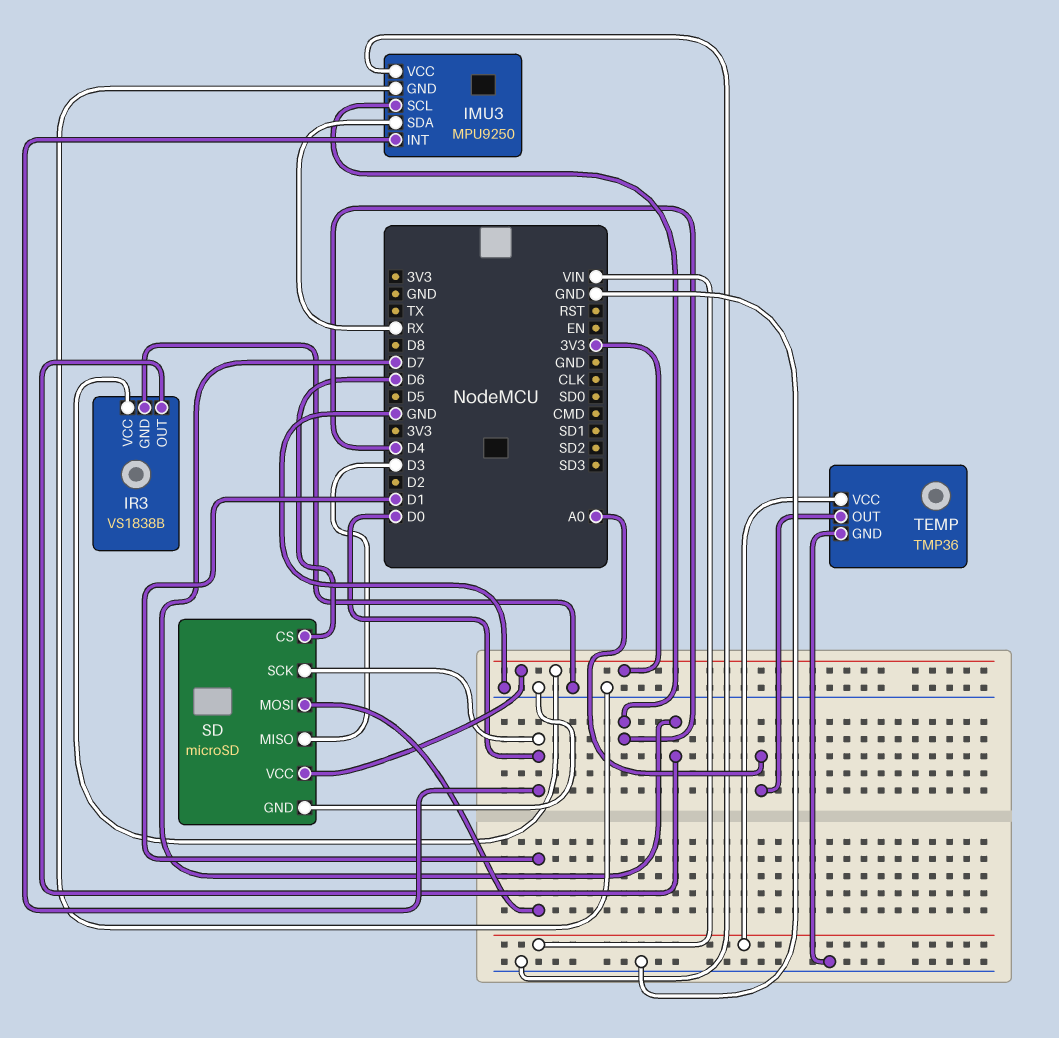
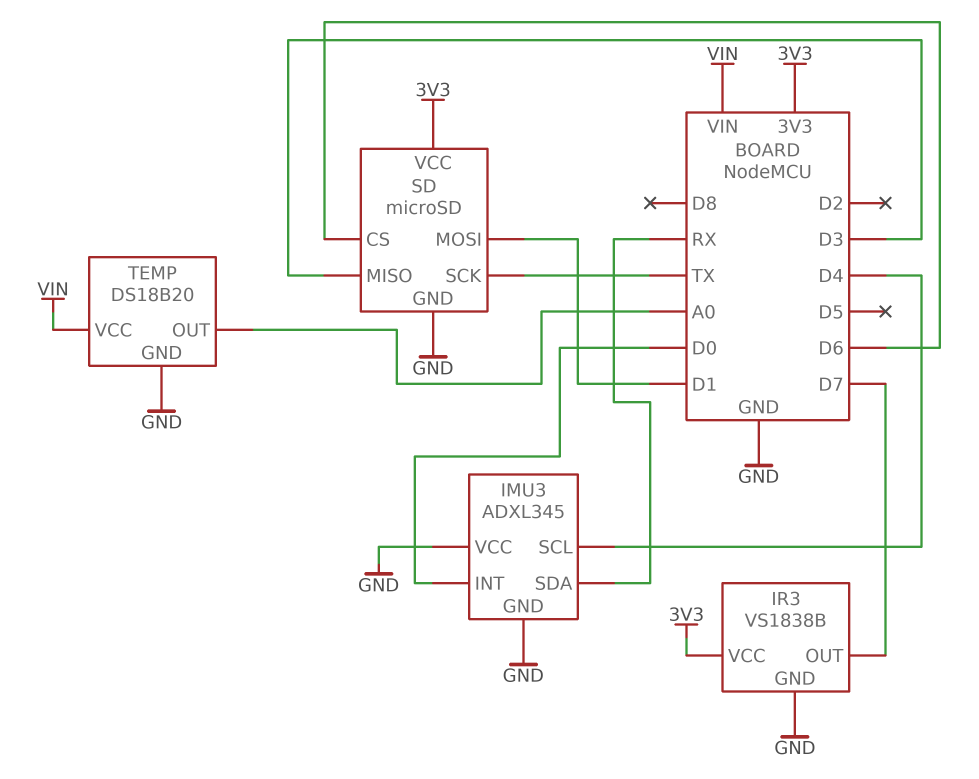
IMU3: MPU9250 -> ADXL345
SD pin SCK: D0 -> TX
TEMP: TMP36 -> DS18B20

